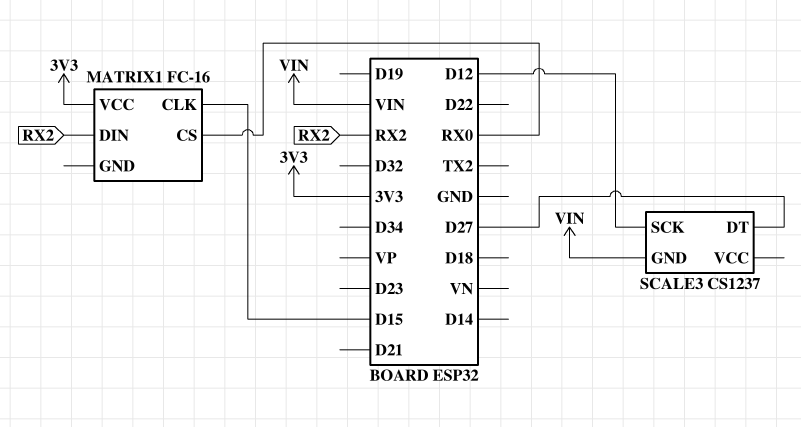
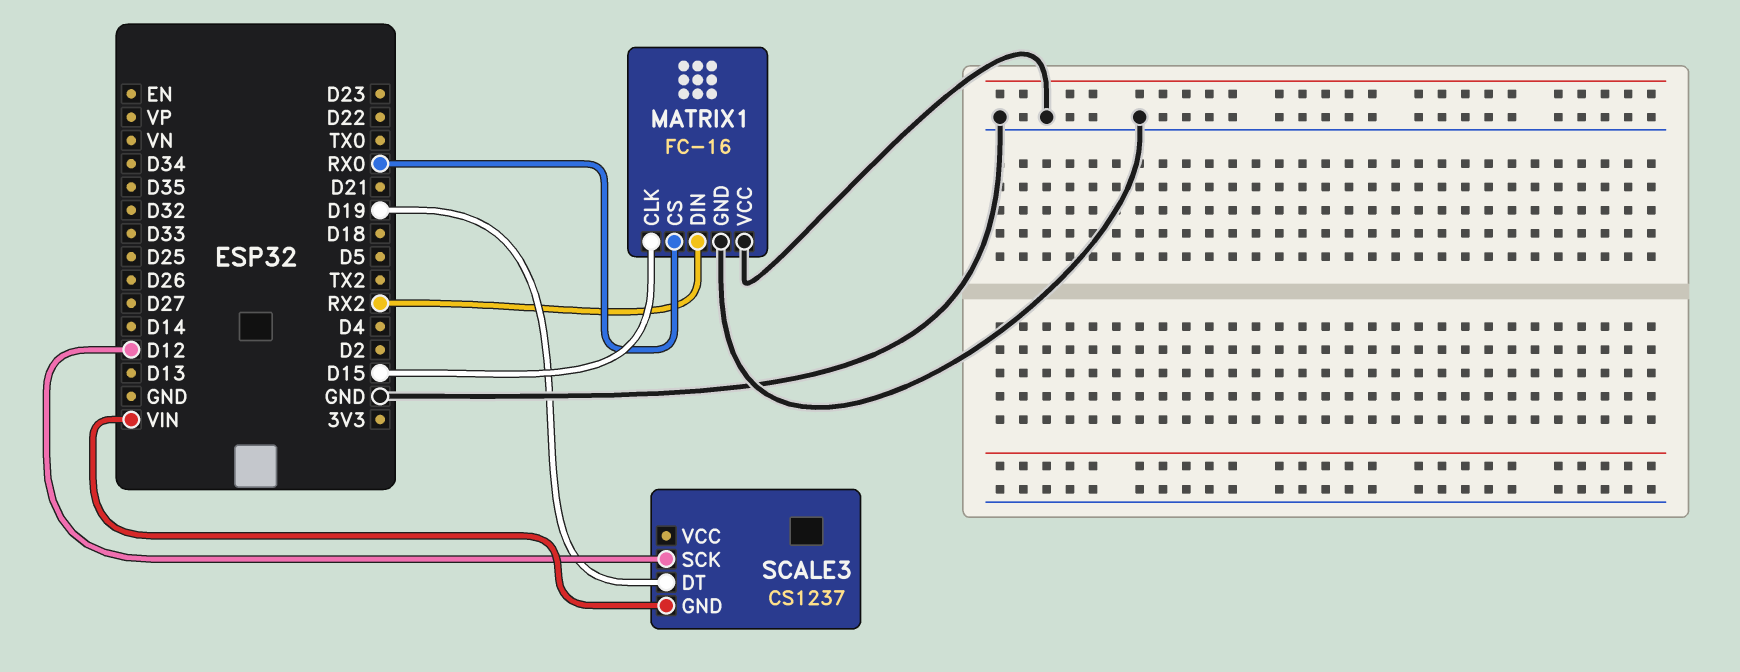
MATRIX1 pin GND: none -> GND
MATRIX1 pin VCC: 3V3 -> GND
SCALE3 pin DT: D27 -> D19

